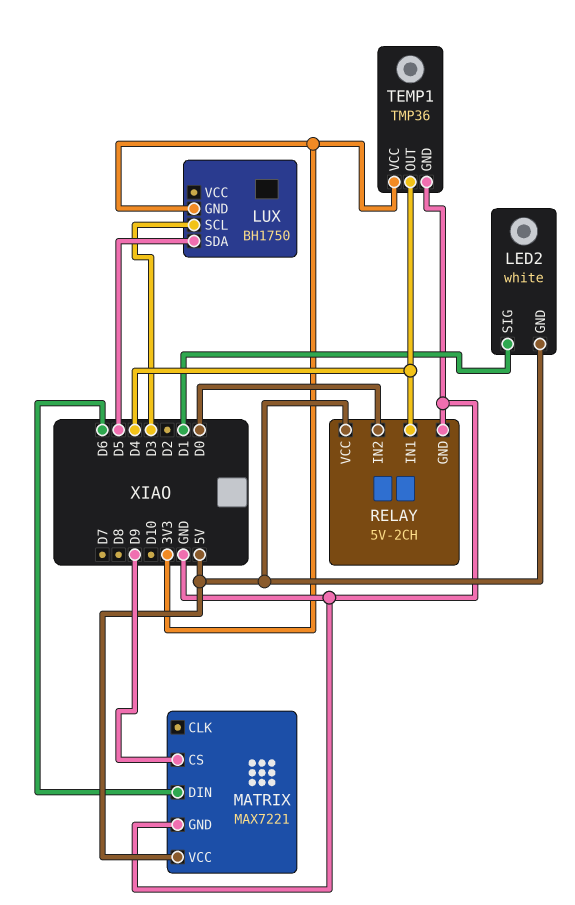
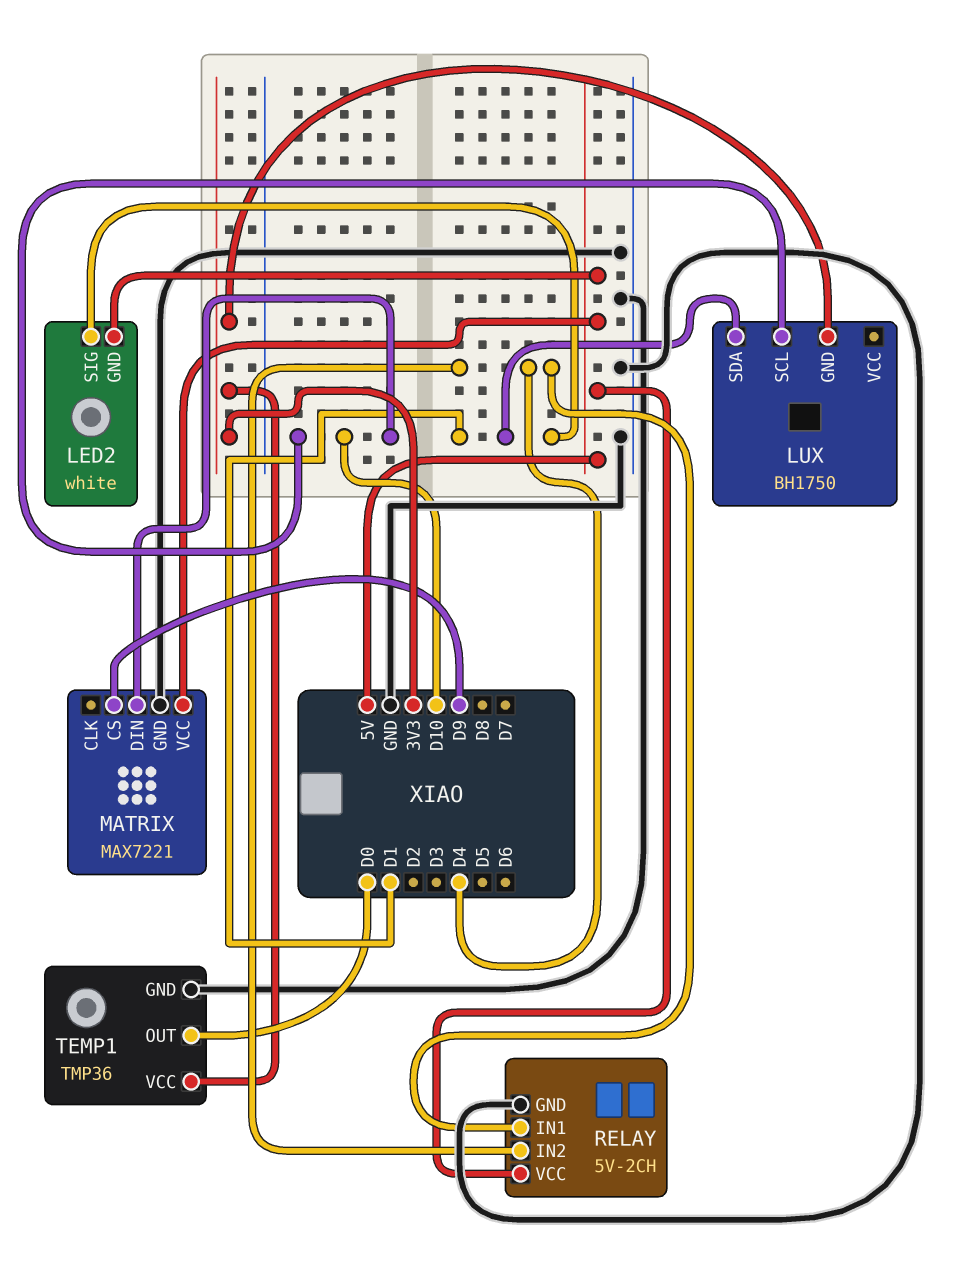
LUX pin SCL: D3 -> D10
LUX pin SDA: D5 -> D1
MATRIX pin DIN: D6 -> D10
RELAY pin IN2: D0 -> D4
TEMP1 pin OUT: D4 -> D0

